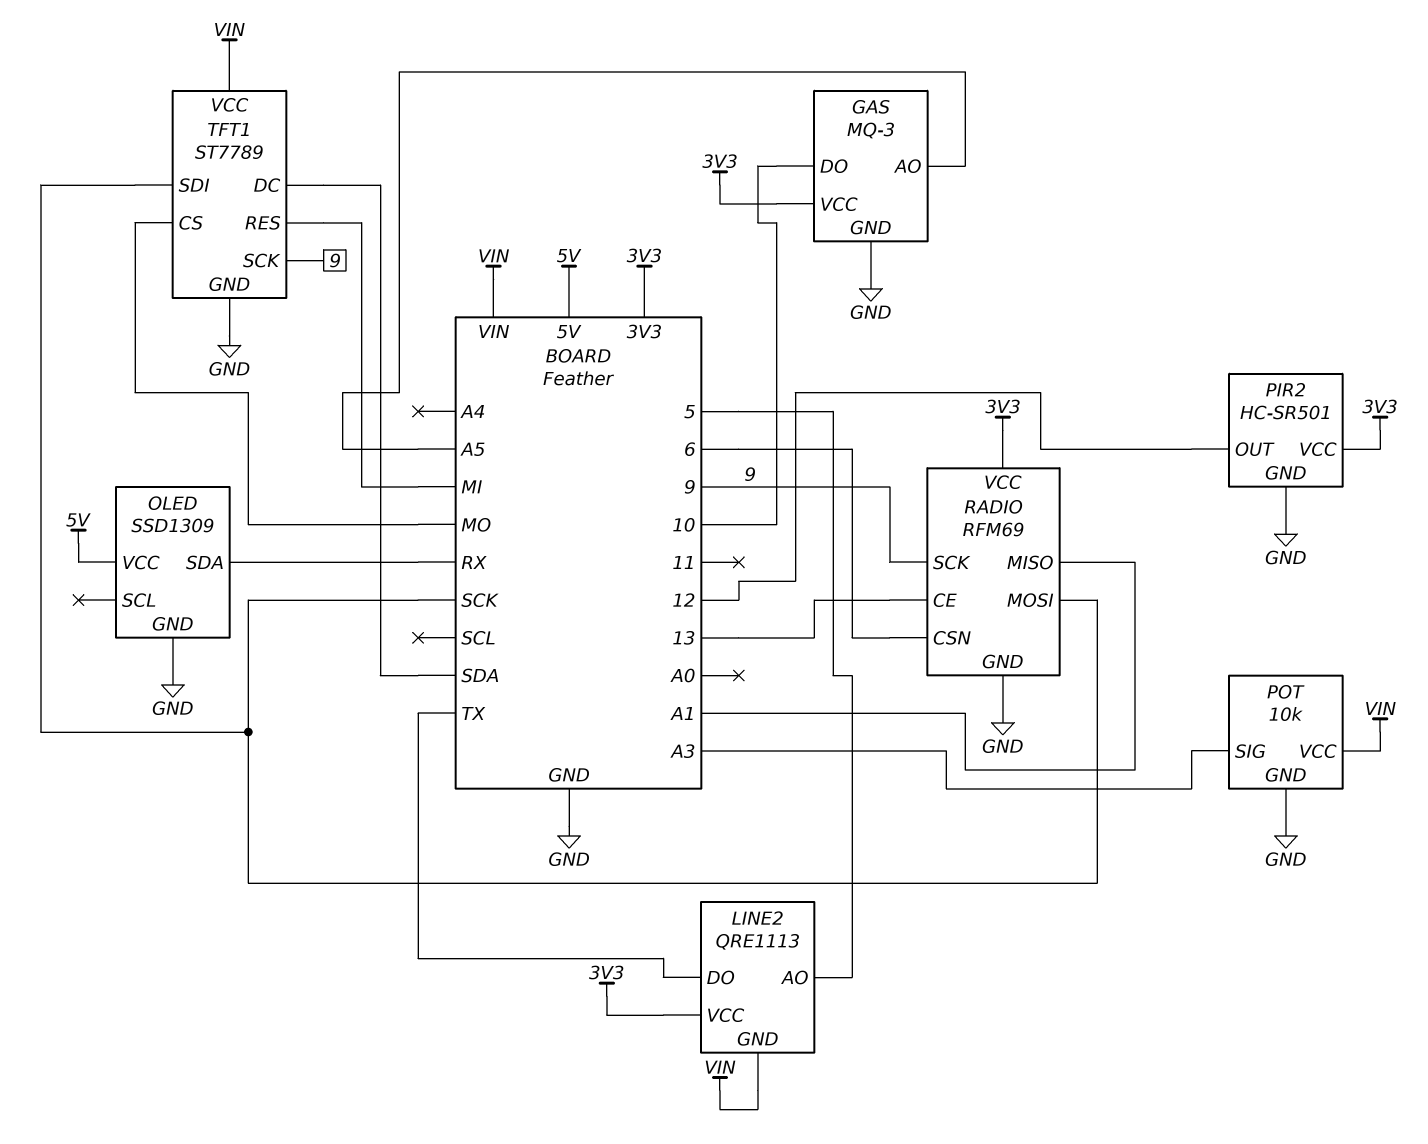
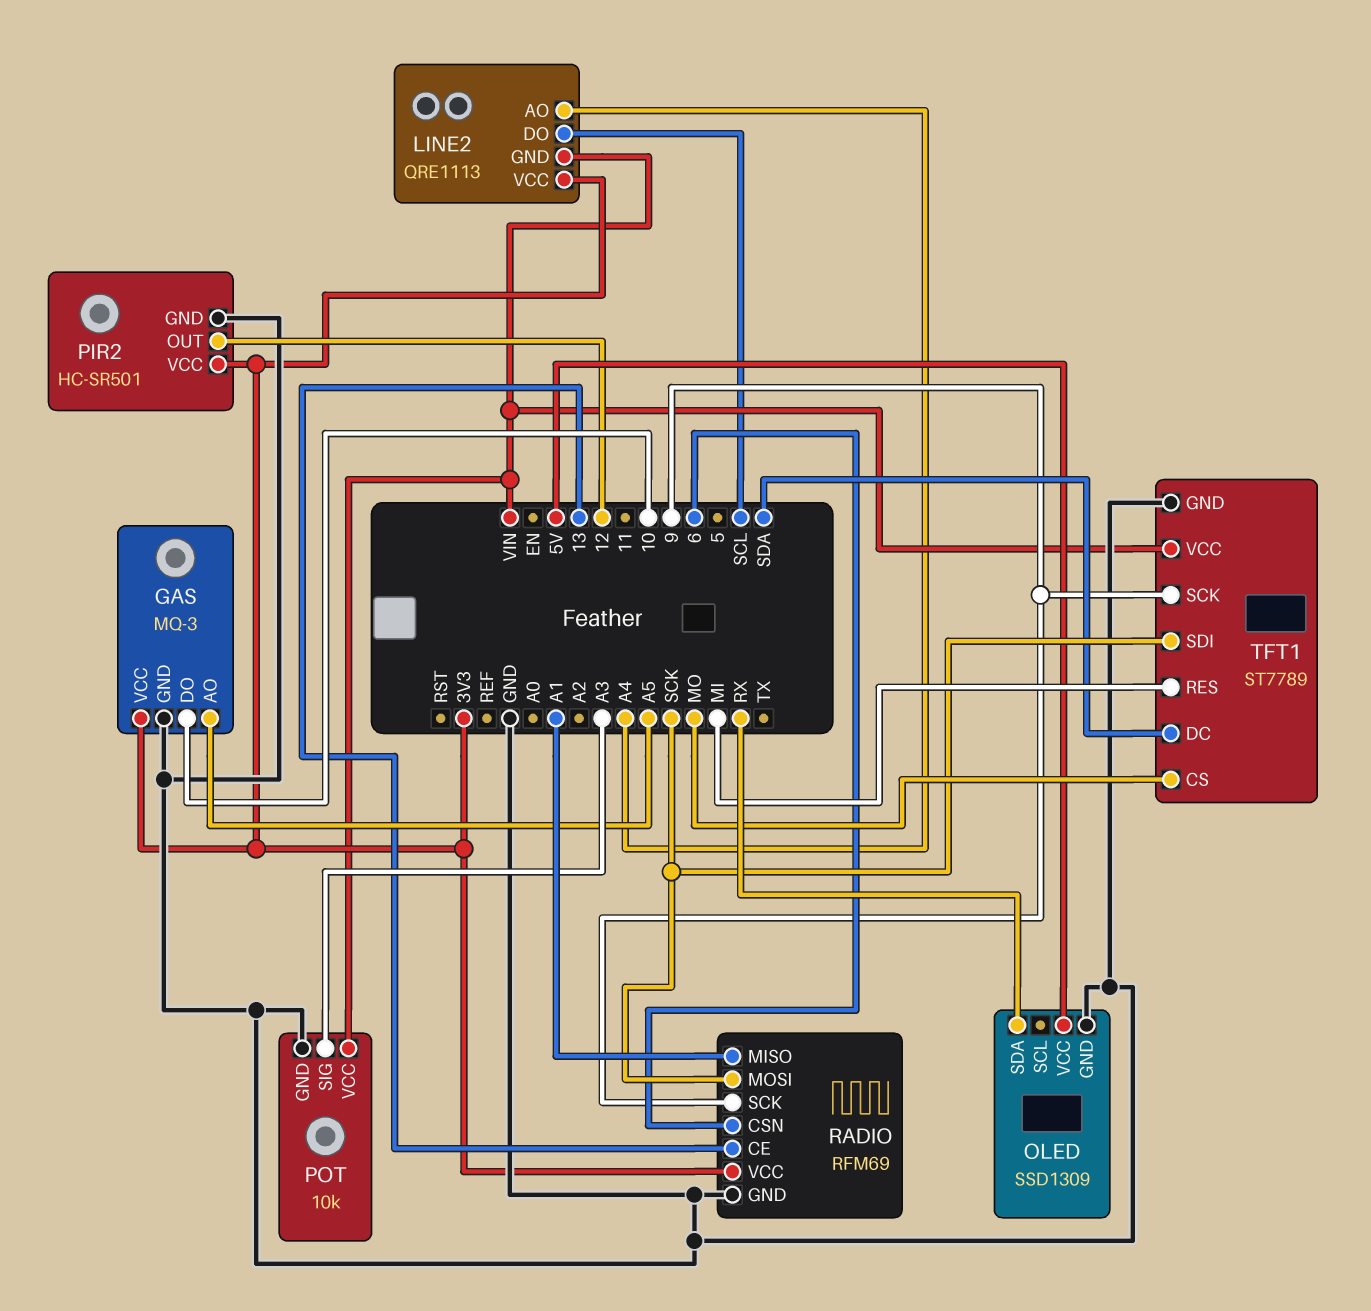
LINE2 pin AO: 5 -> A4
LINE2 pin DO: TX -> SCL

